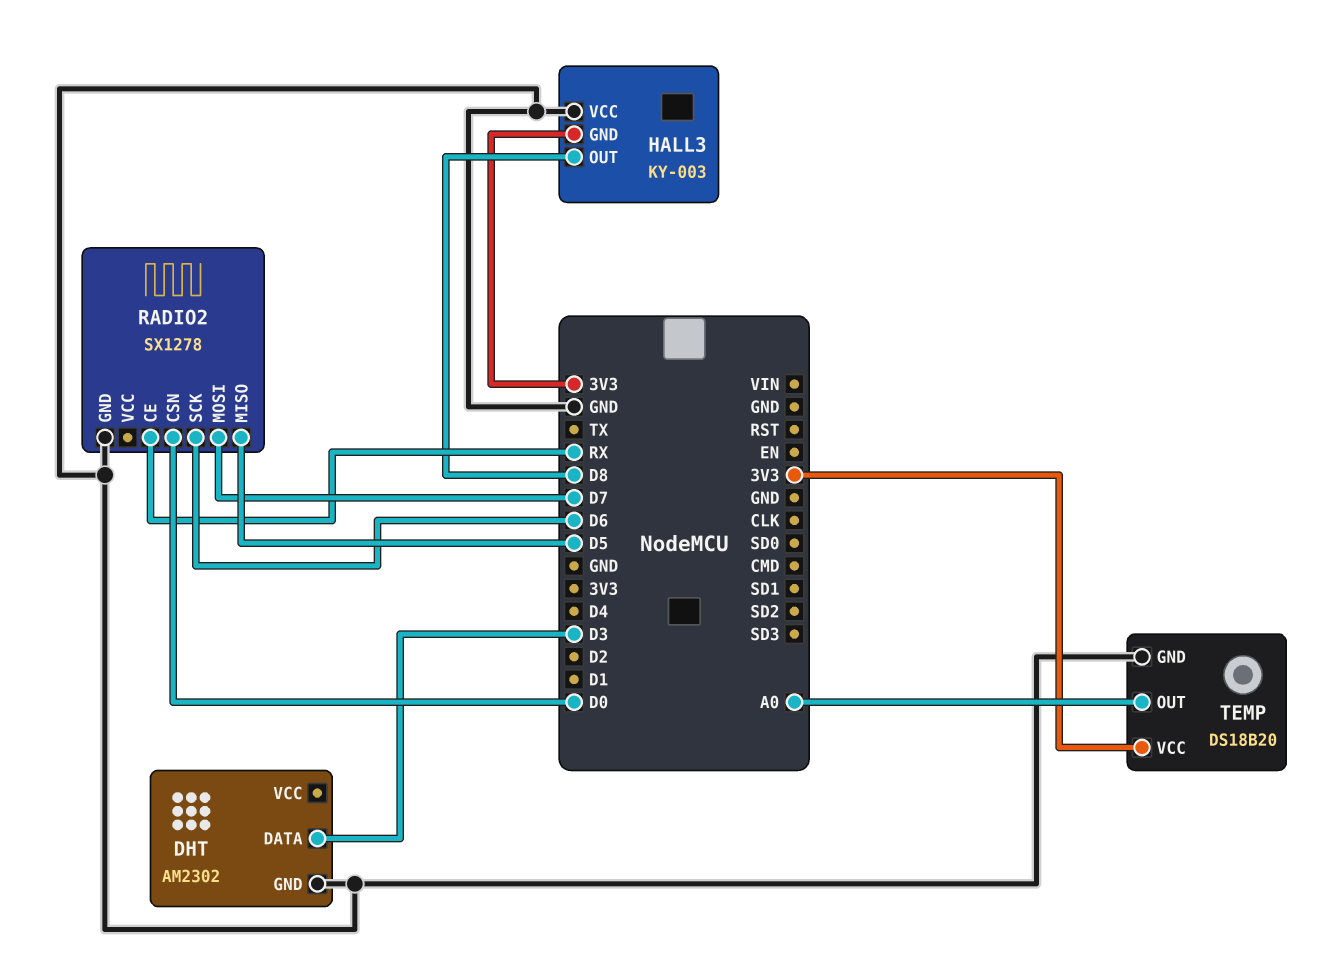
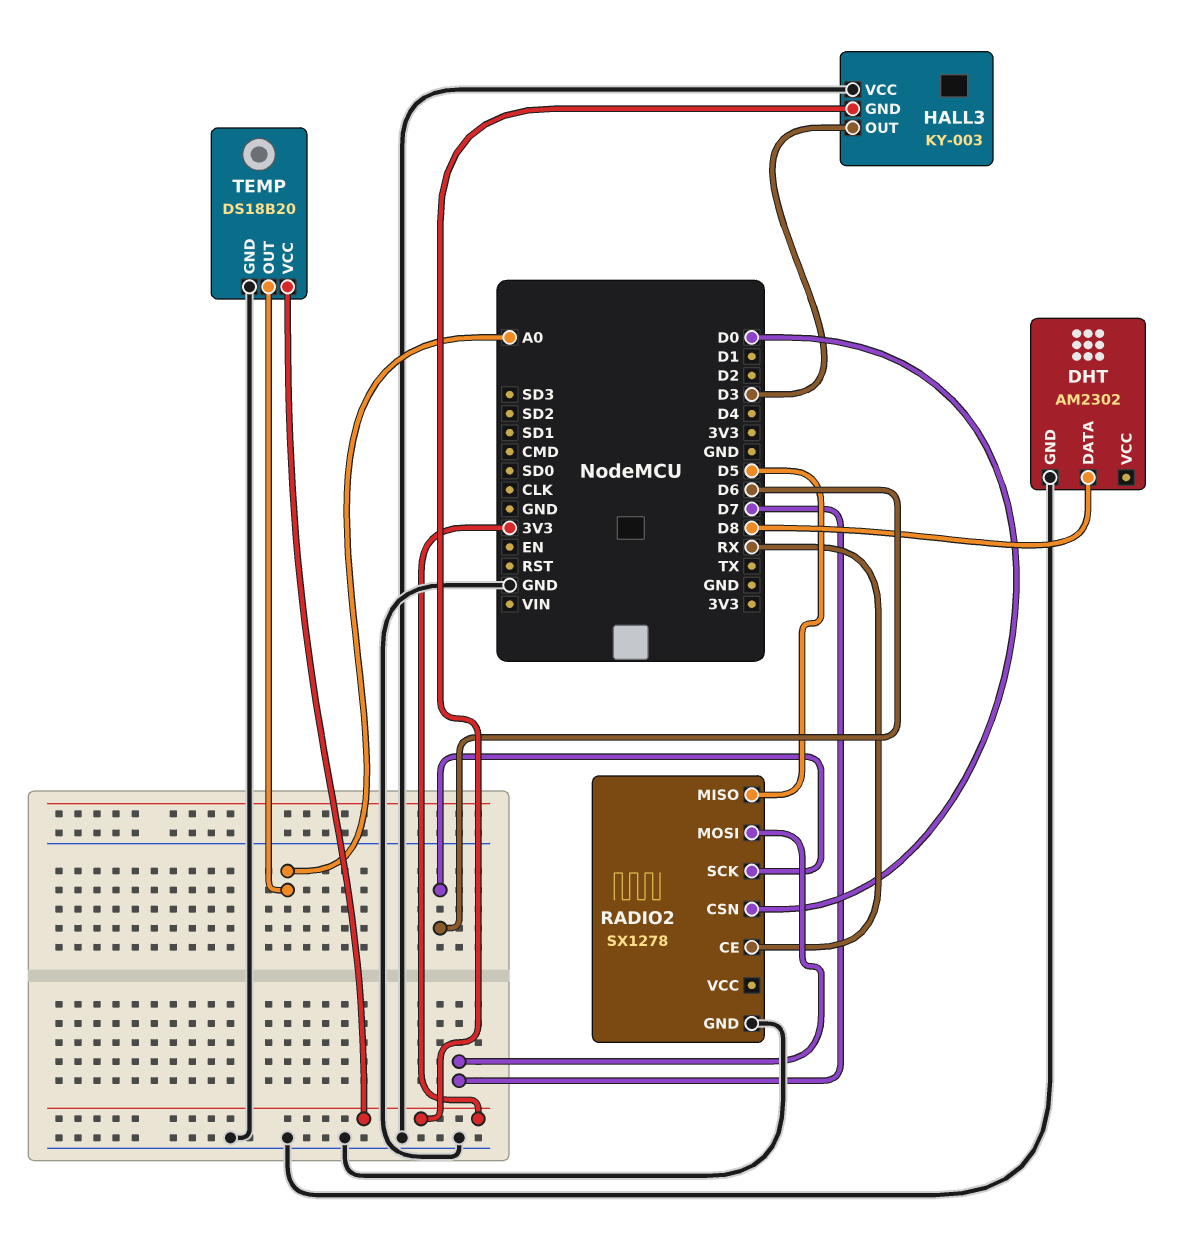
DHT pin DATA: D3 -> D8
HALL3 pin OUT: D8 -> D3

